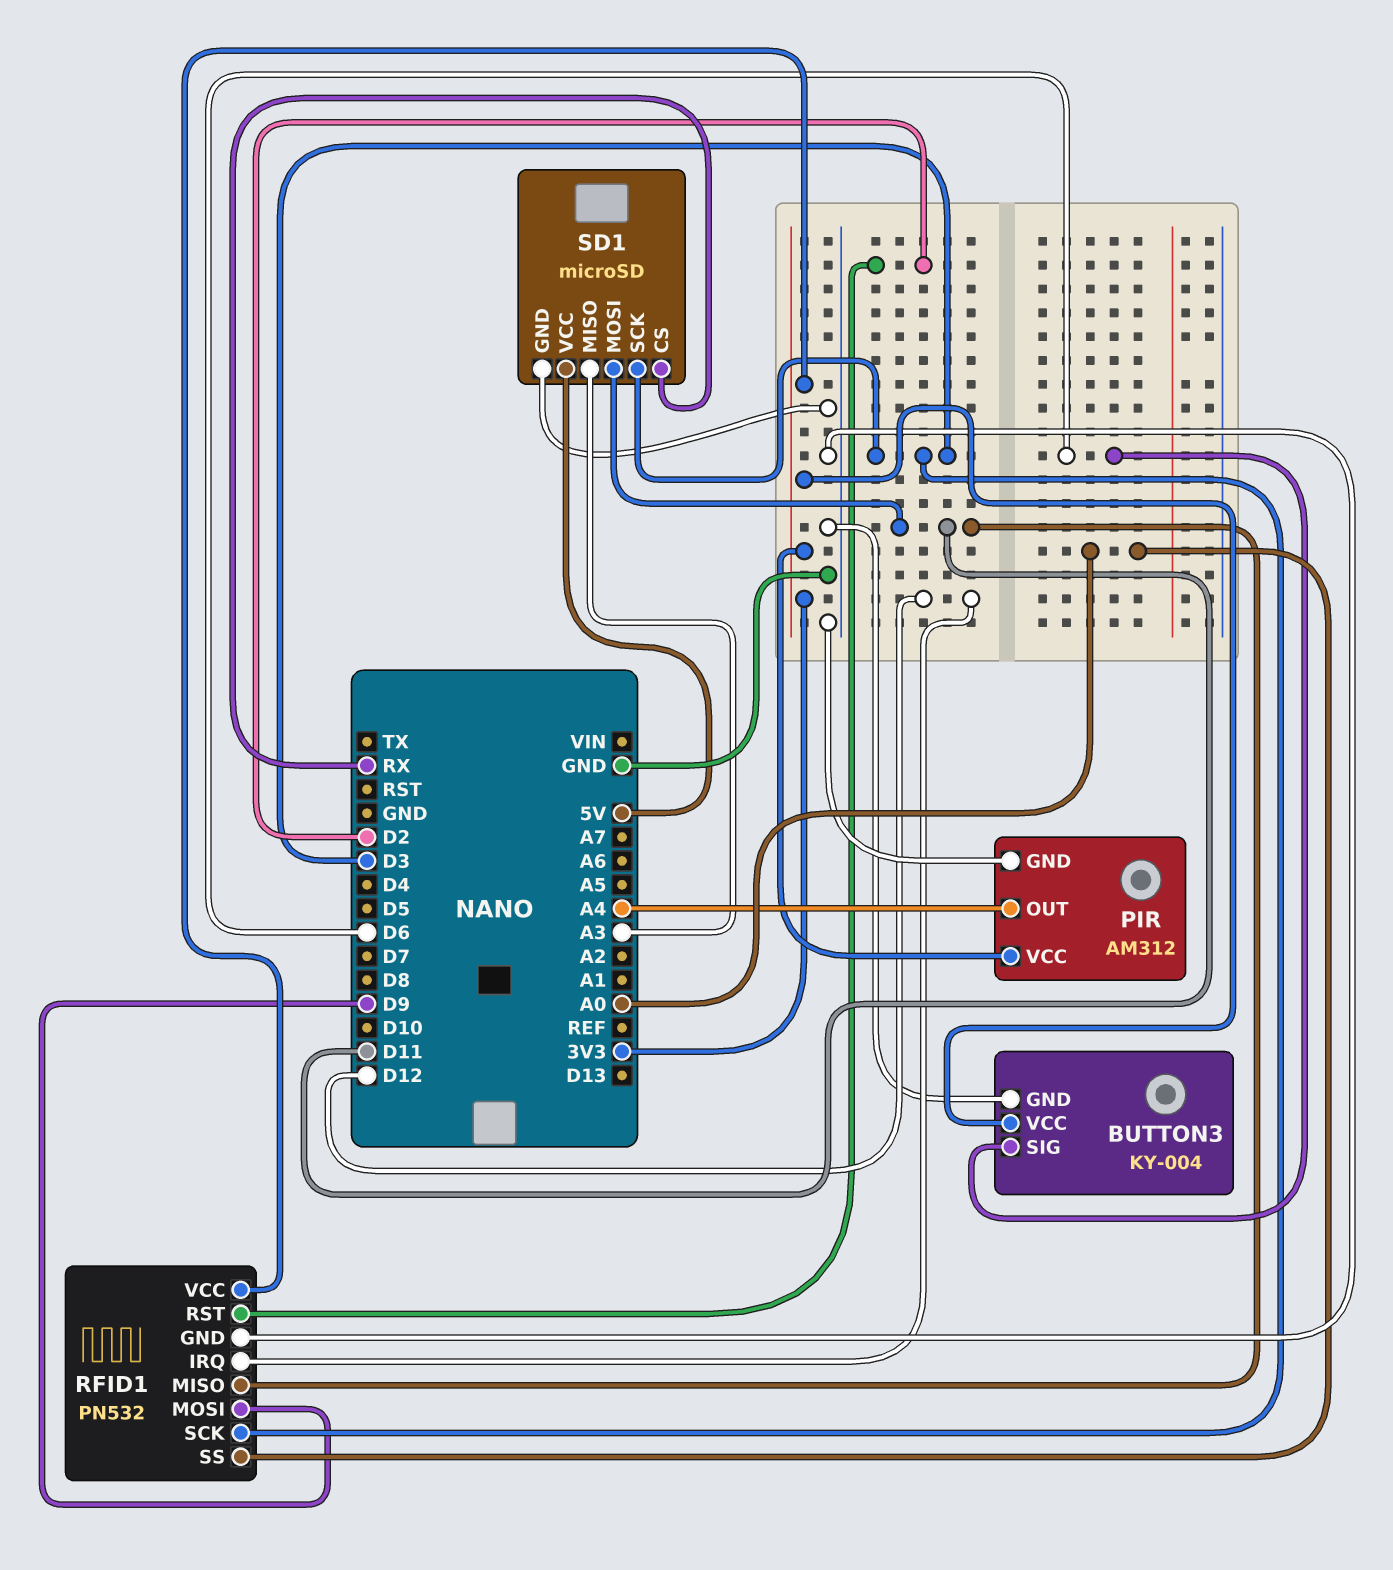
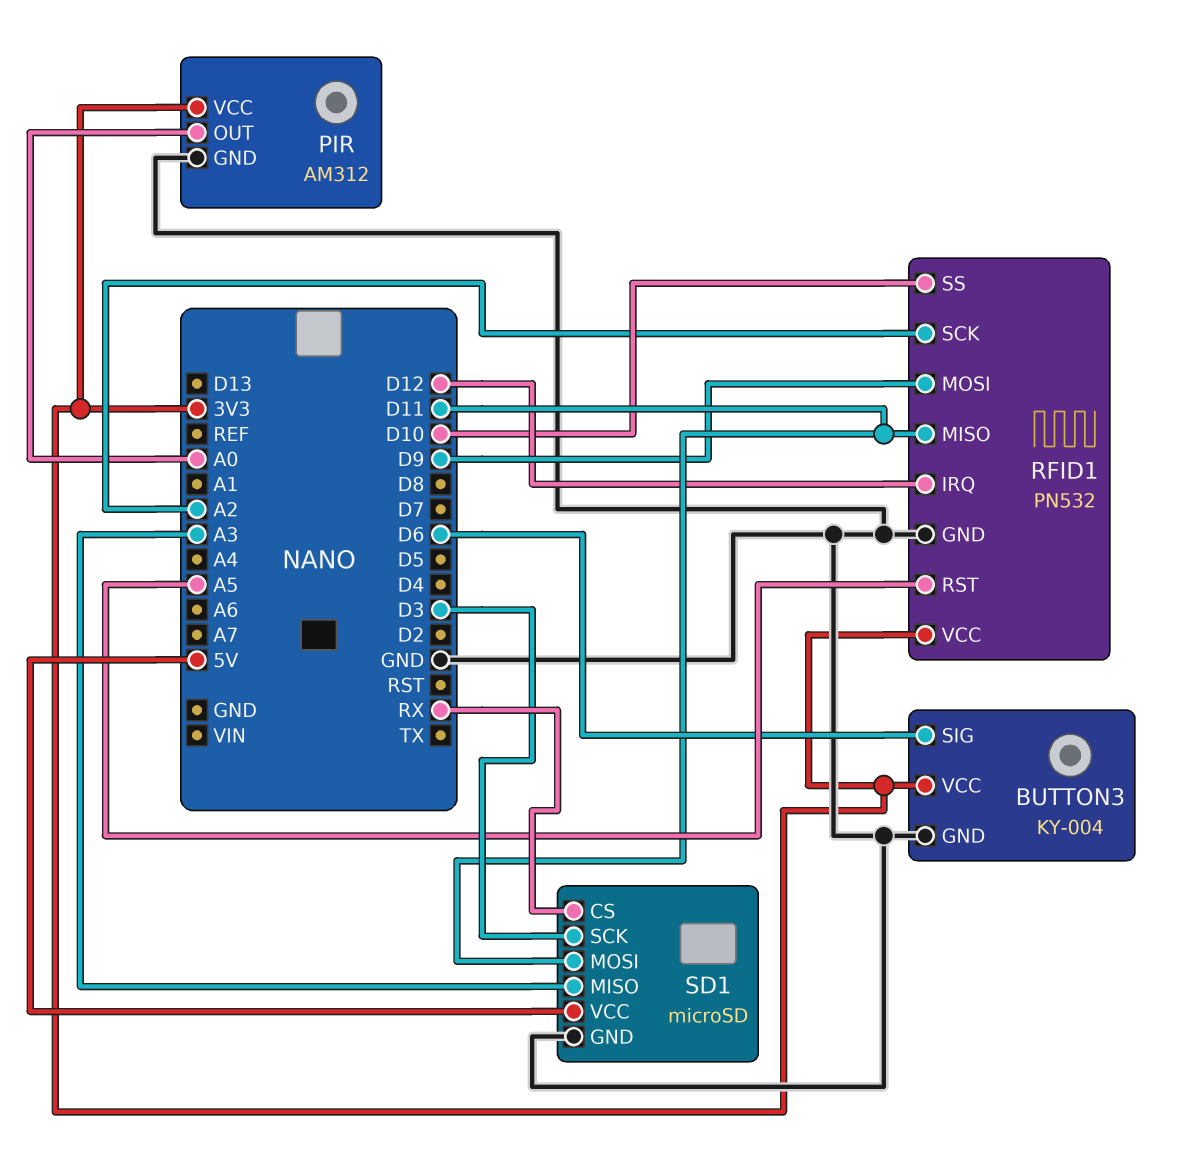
PIR pin OUT: A4 -> A0
RFID1 pin RST: D2 -> A5
RFID1 pin SCK: D3 -> A2
RFID1 pin SS: A0 -> D10

